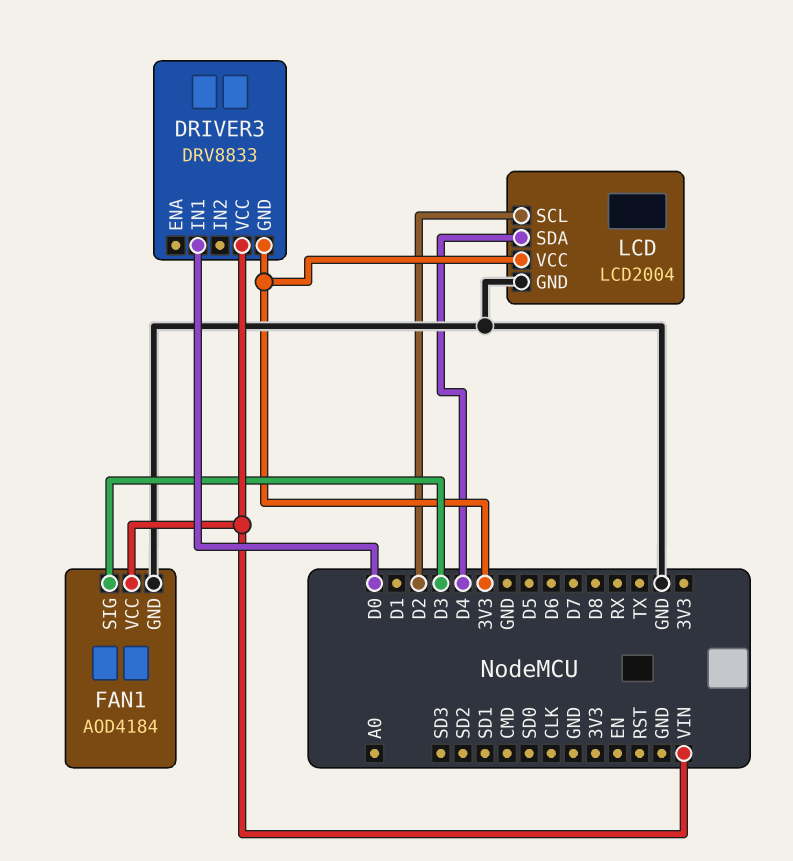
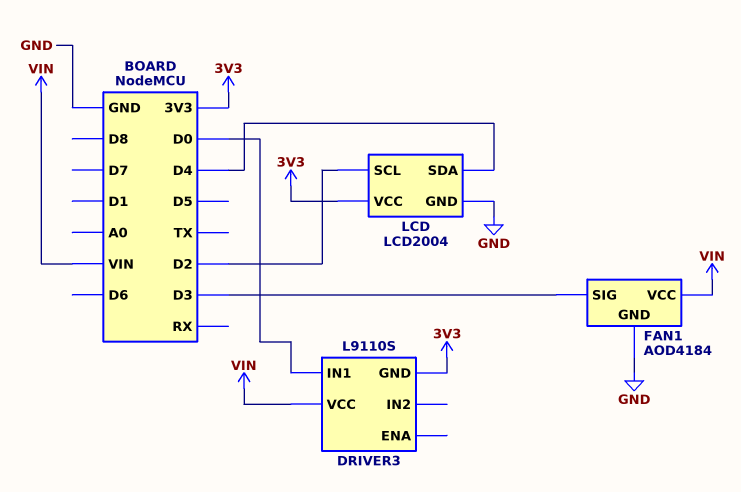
DRIVER3: DRV8833 -> L9110S

